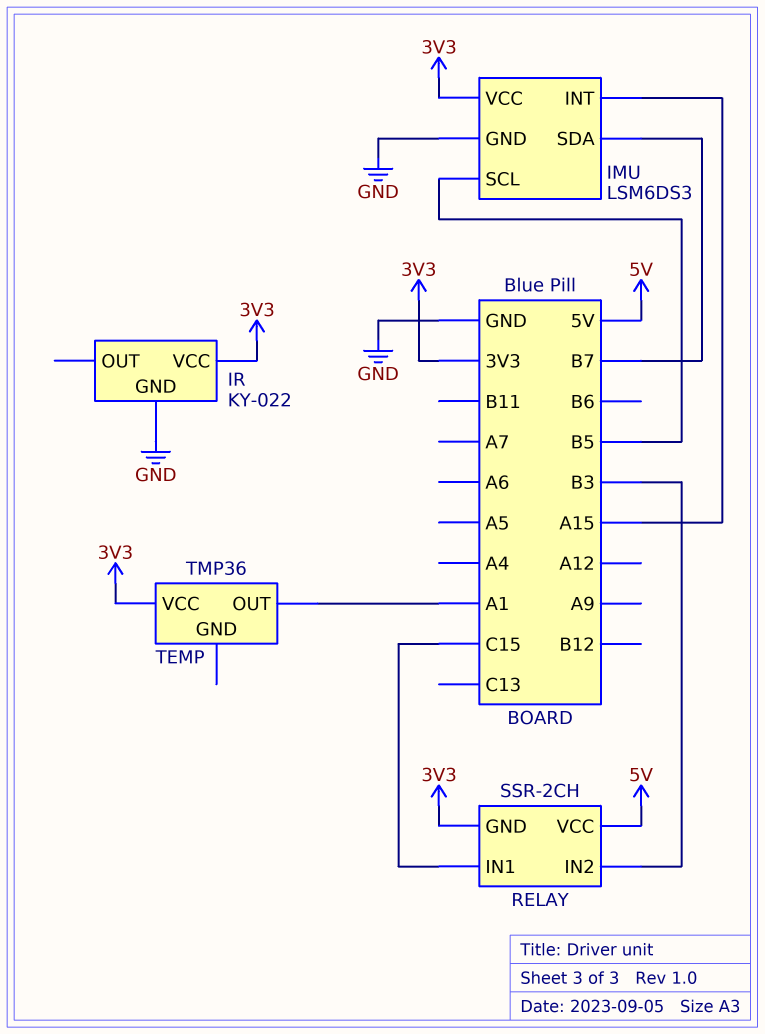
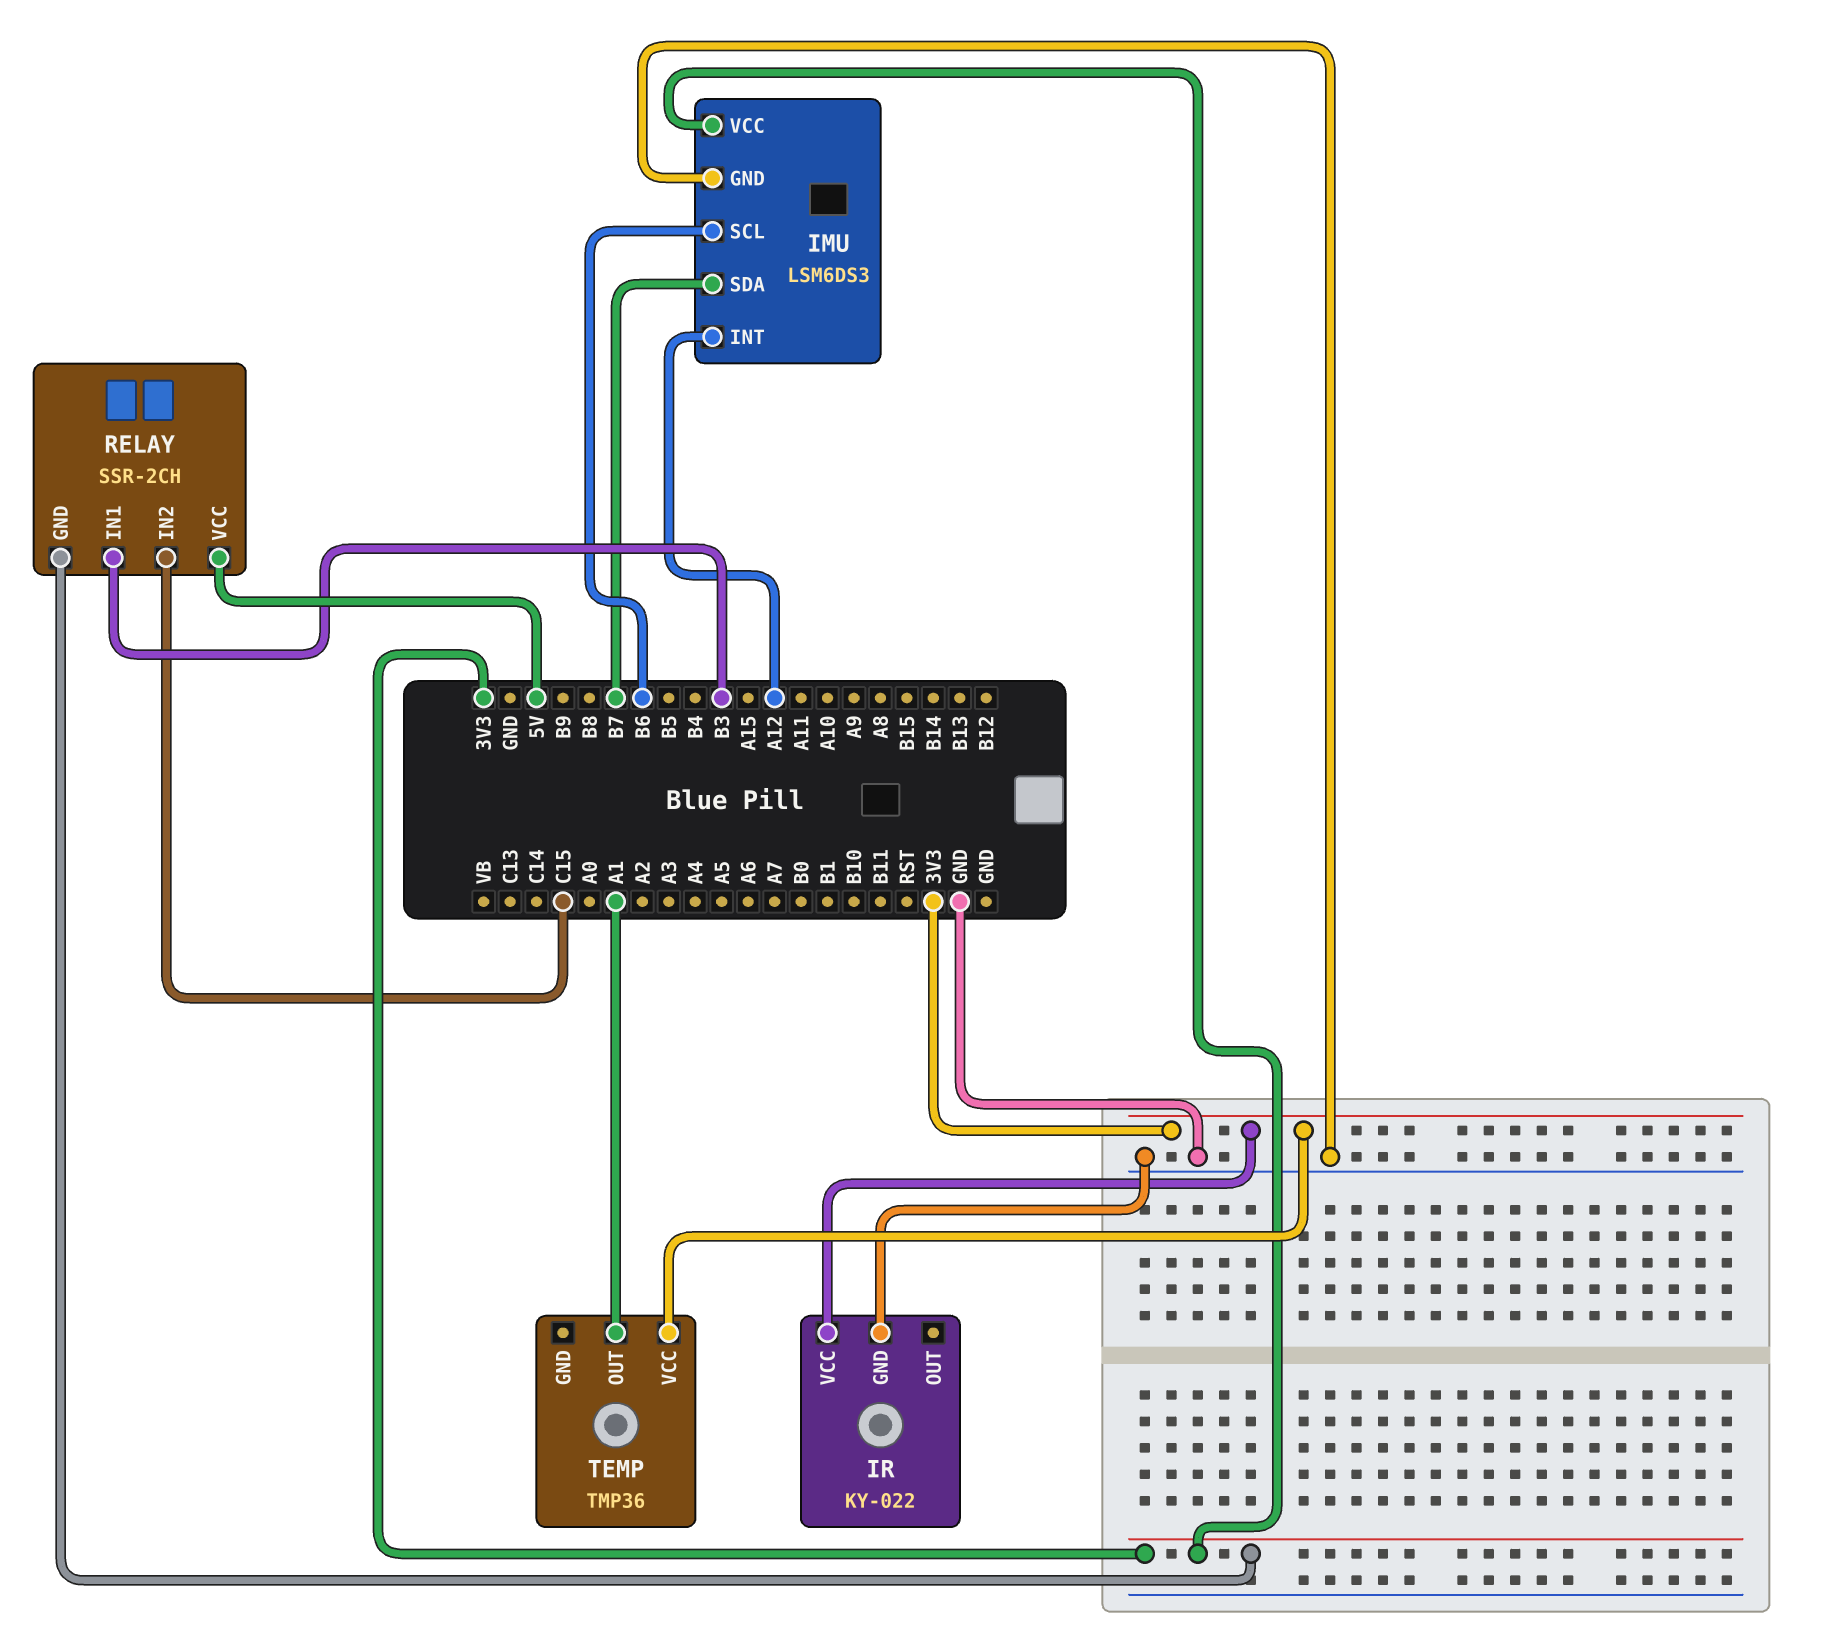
IMU pin INT: A15 -> A12
IMU pin SCL: B5 -> B6
RELAY pin IN1: C15 -> B3
RELAY pin IN2: B3 -> C15

